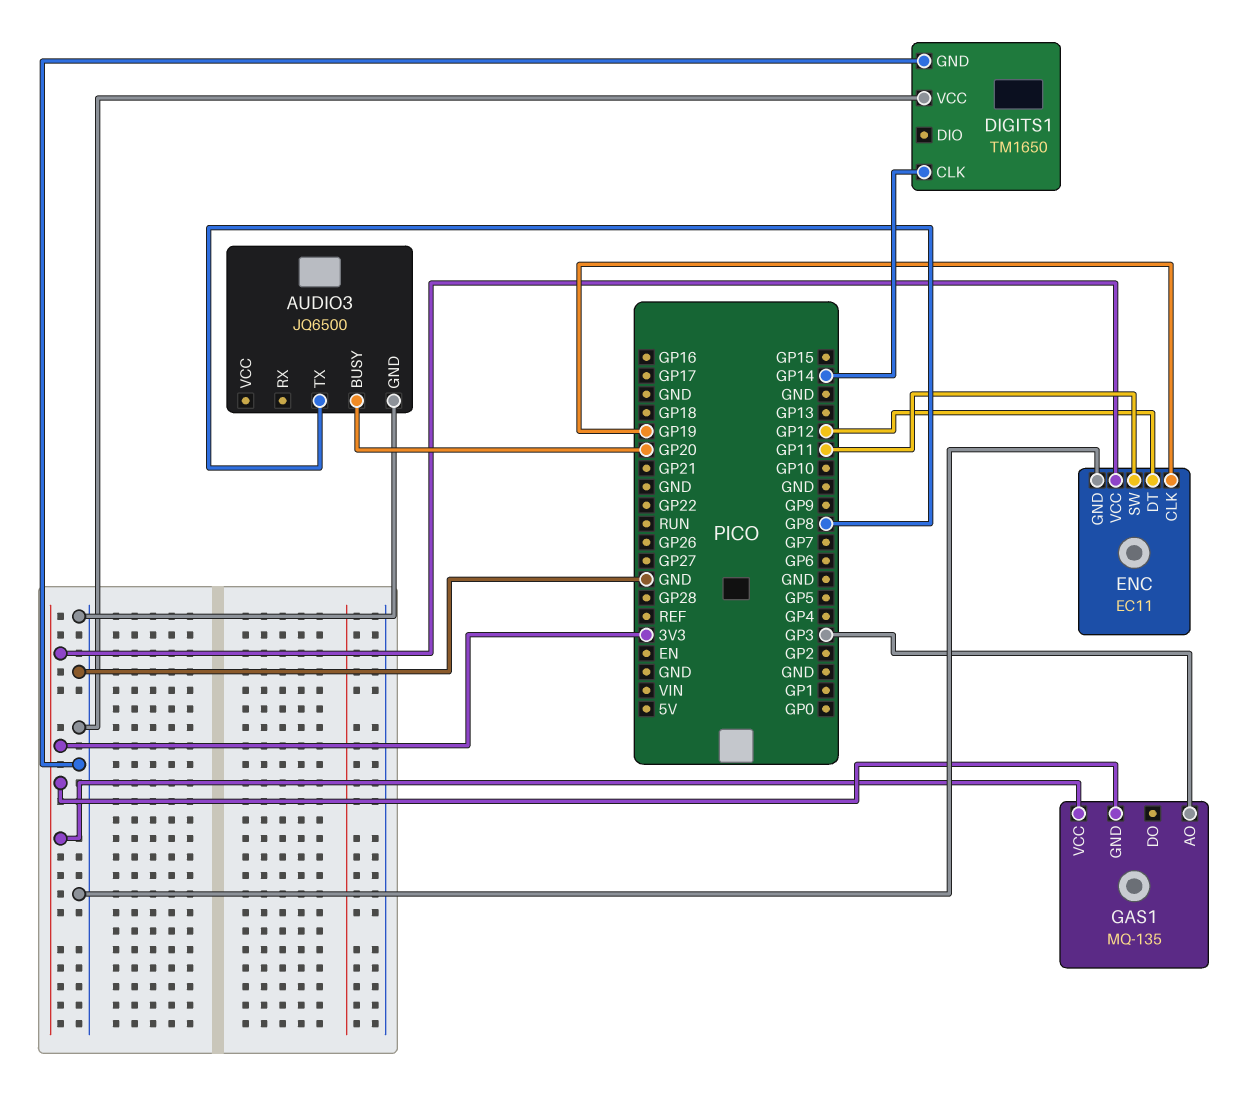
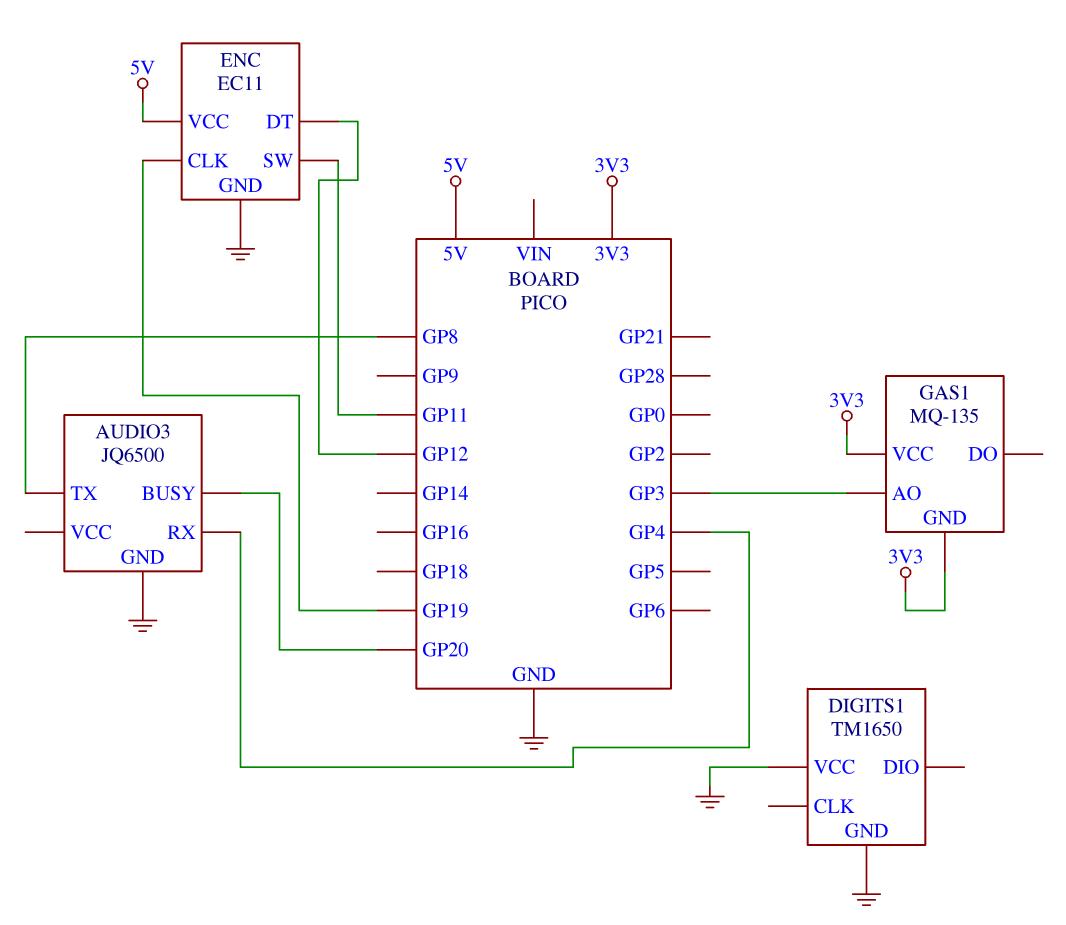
AUDIO3 pin RX: none -> GP4
DIGITS1 pin CLK: GP14 -> none
ENC pin VCC: 3V3 -> 5V

